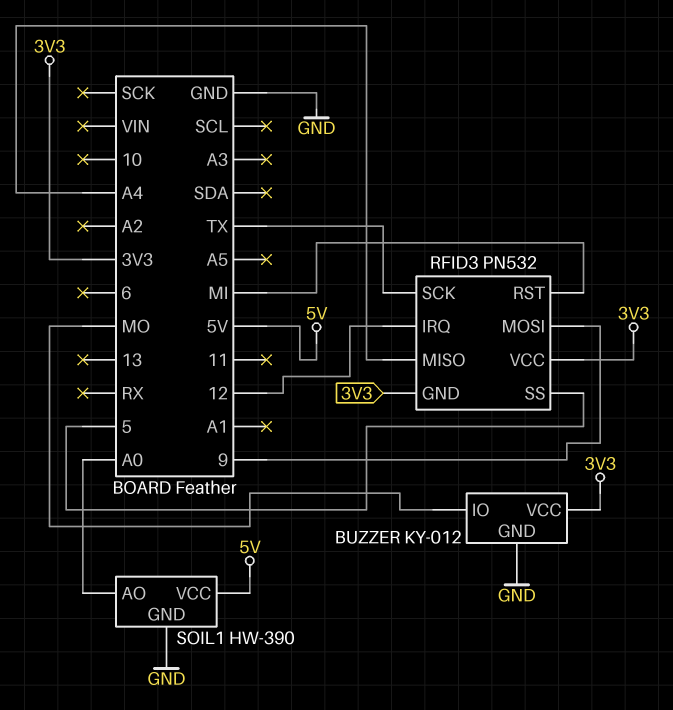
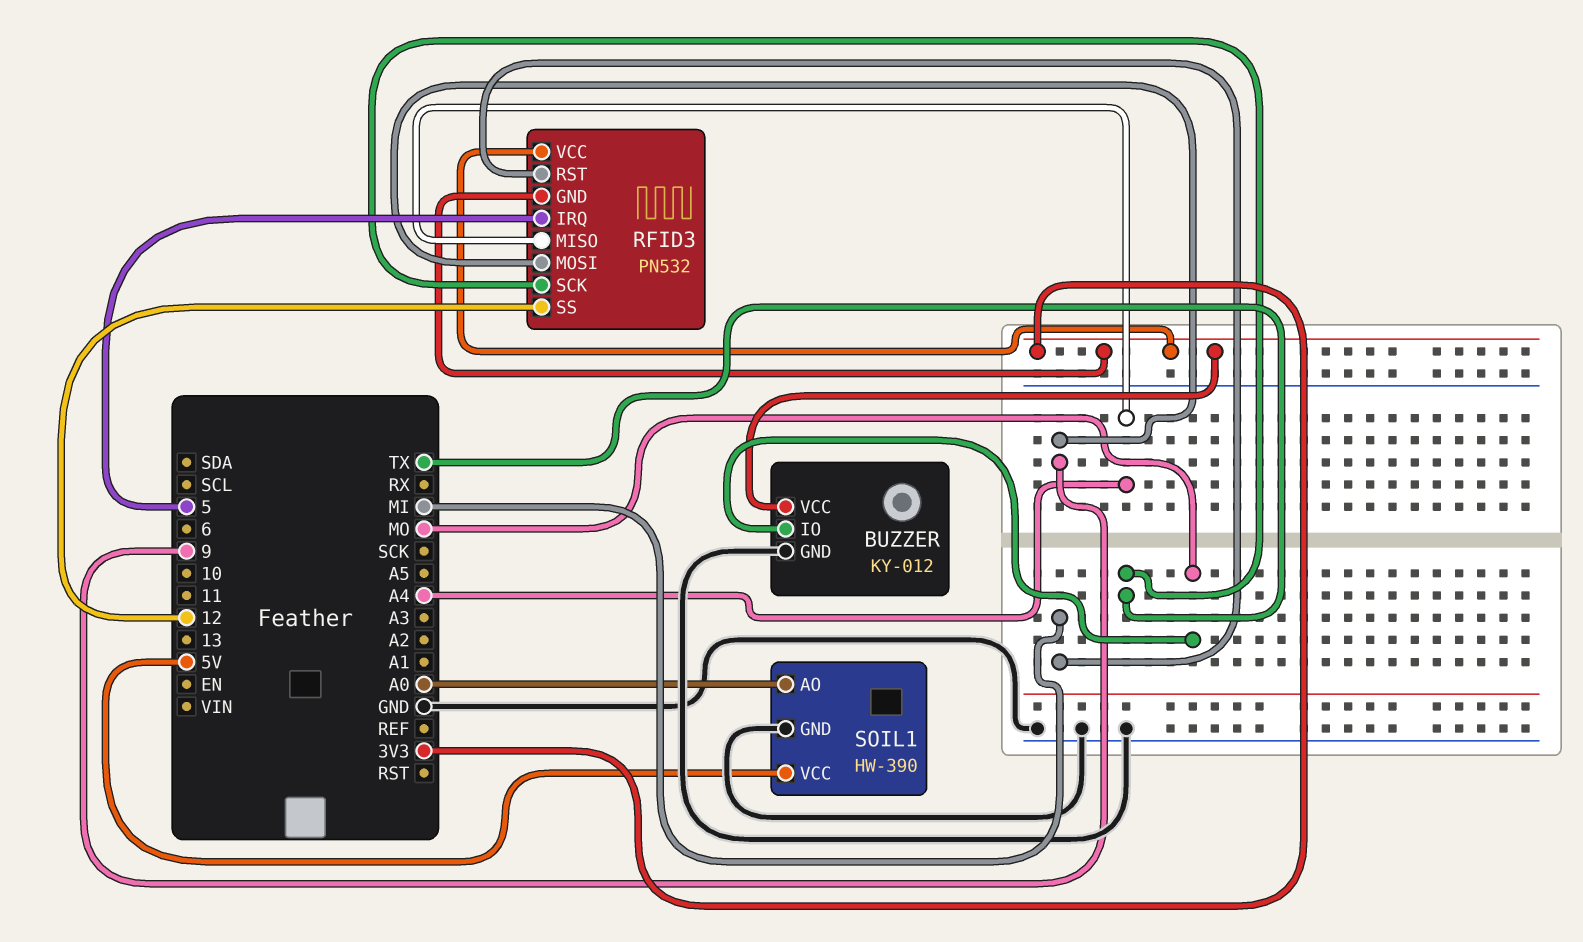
RFID3 pin IRQ: 12 -> 5
RFID3 pin SS: 5 -> 12

